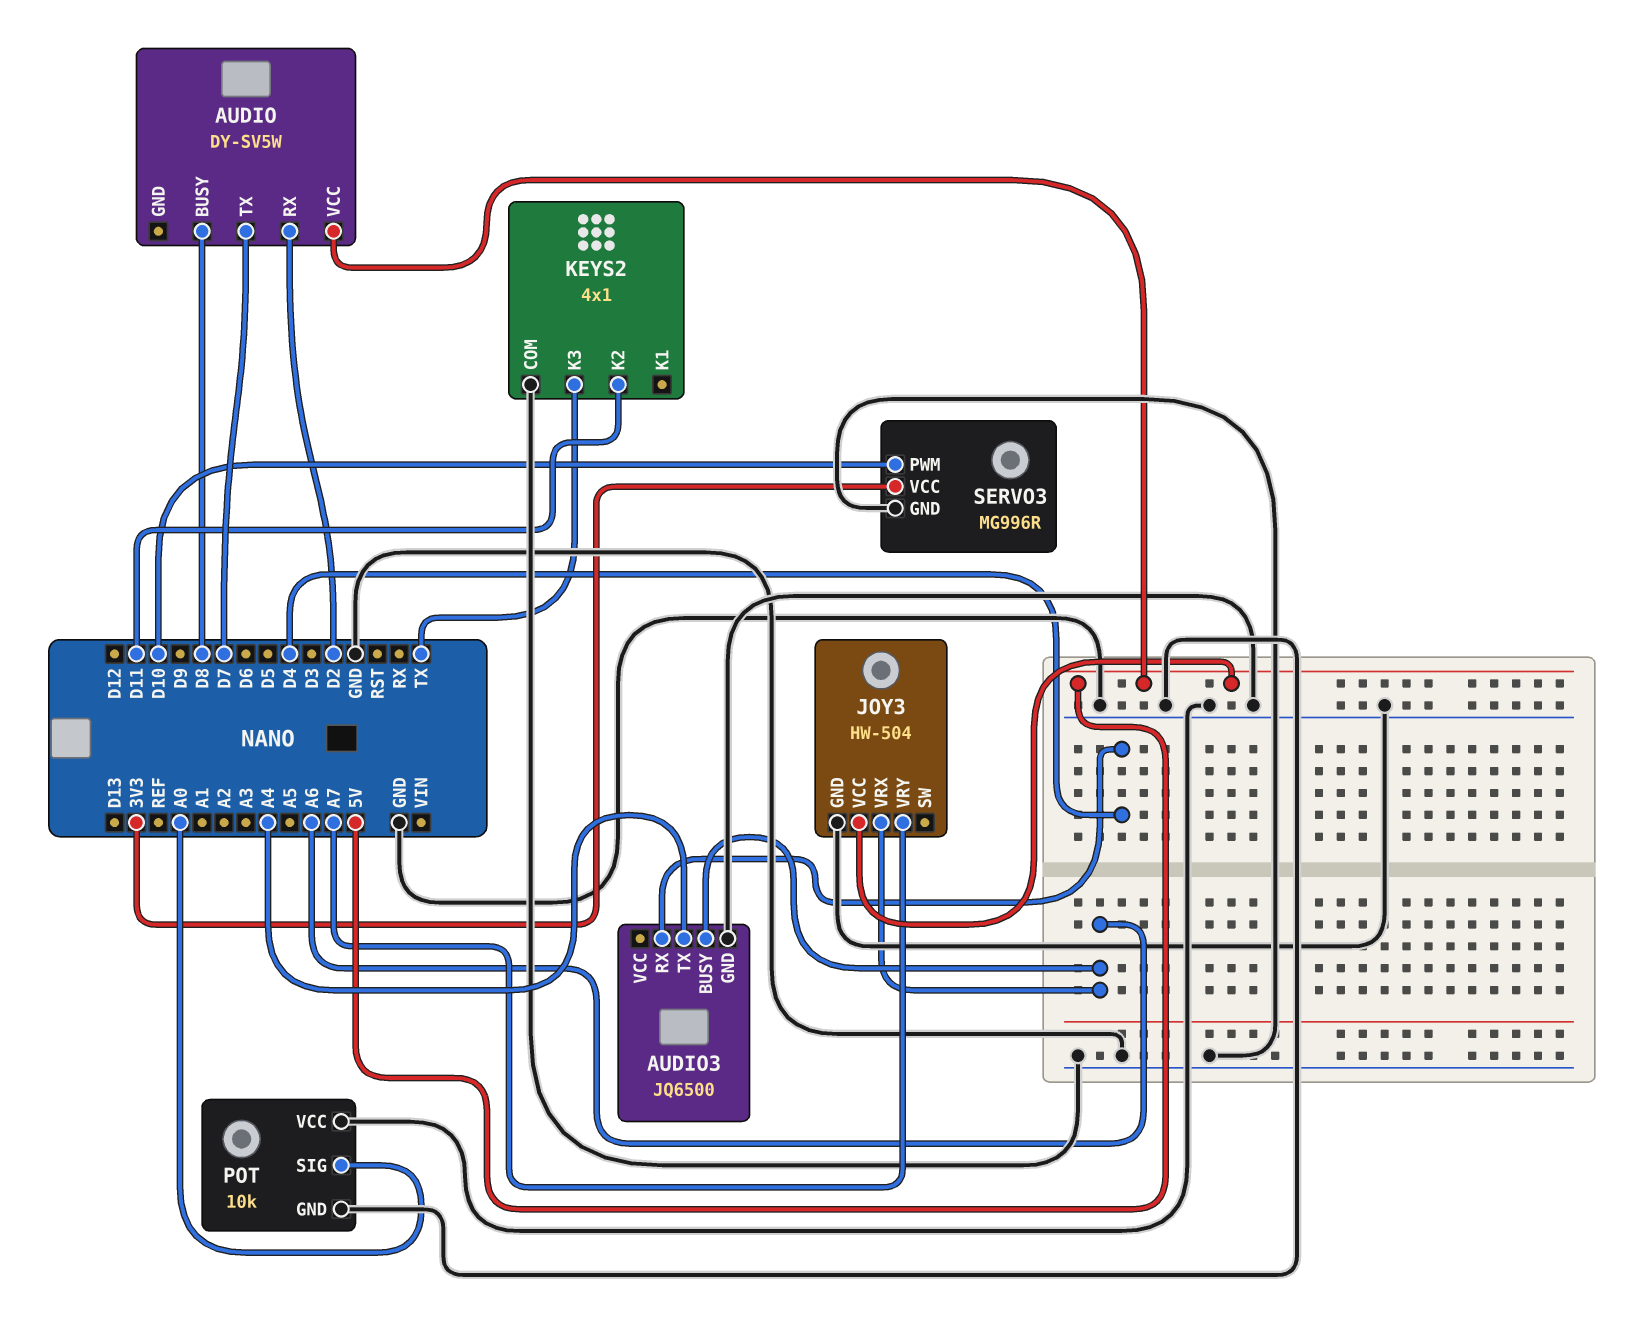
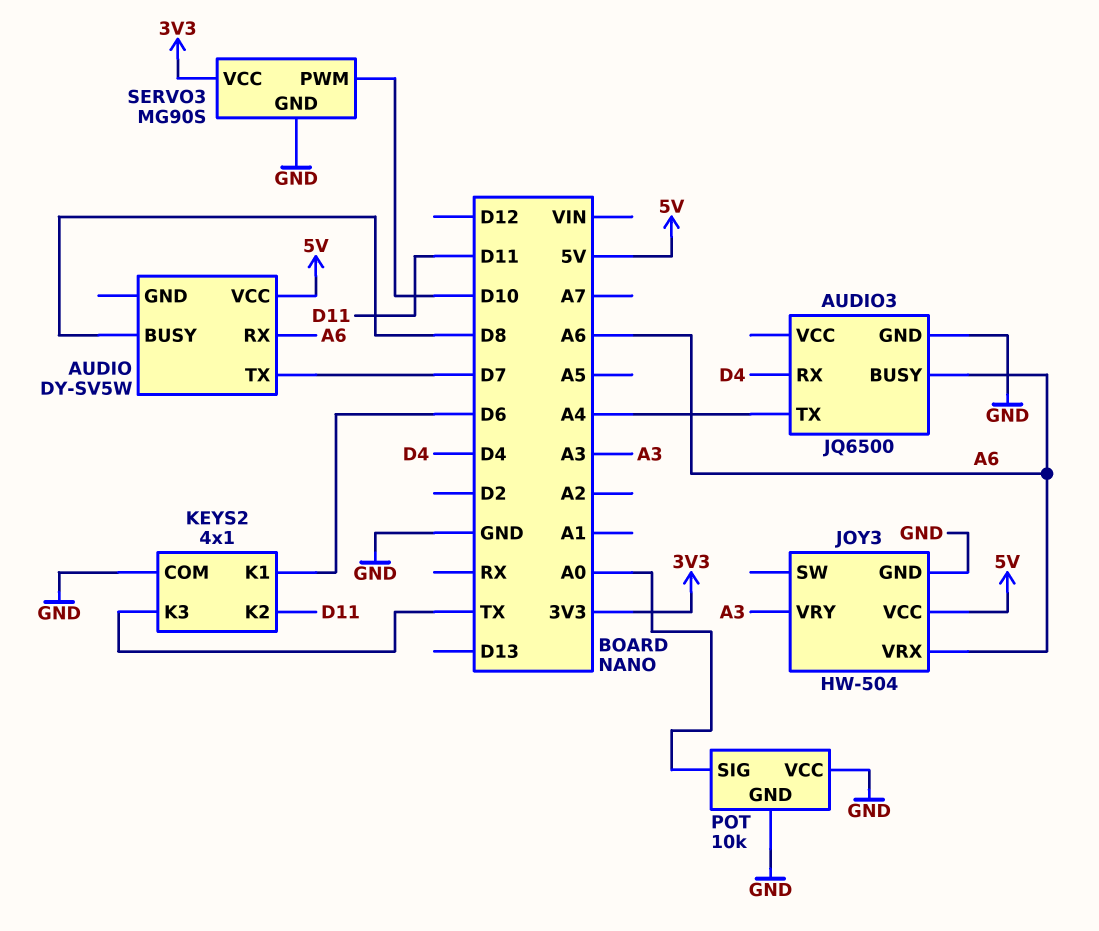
AUDIO pin RX: D2 -> A6
JOY3 pin VRY: A7 -> A3
KEYS2 pin K1: none -> D6
SERVO3: MG996R -> MG90S

